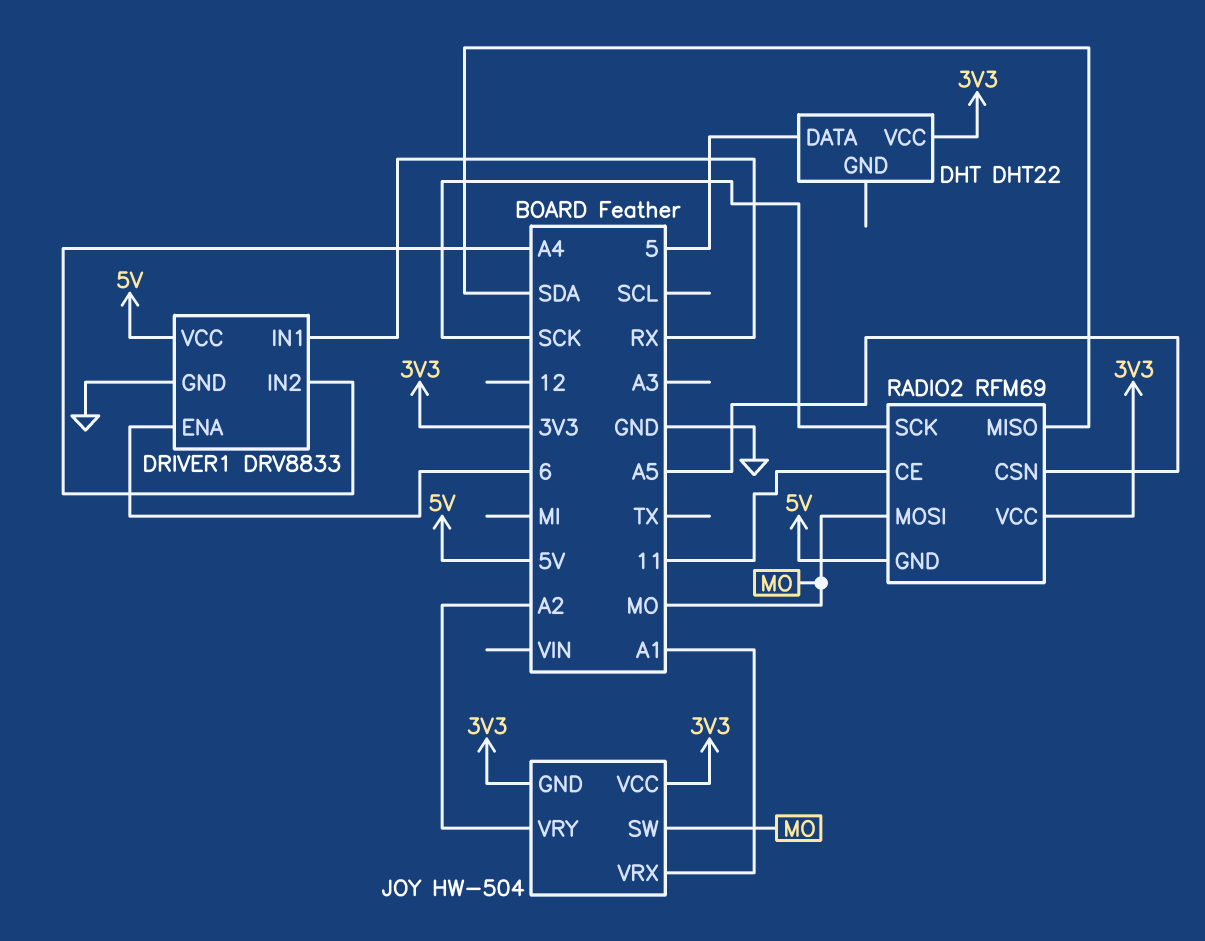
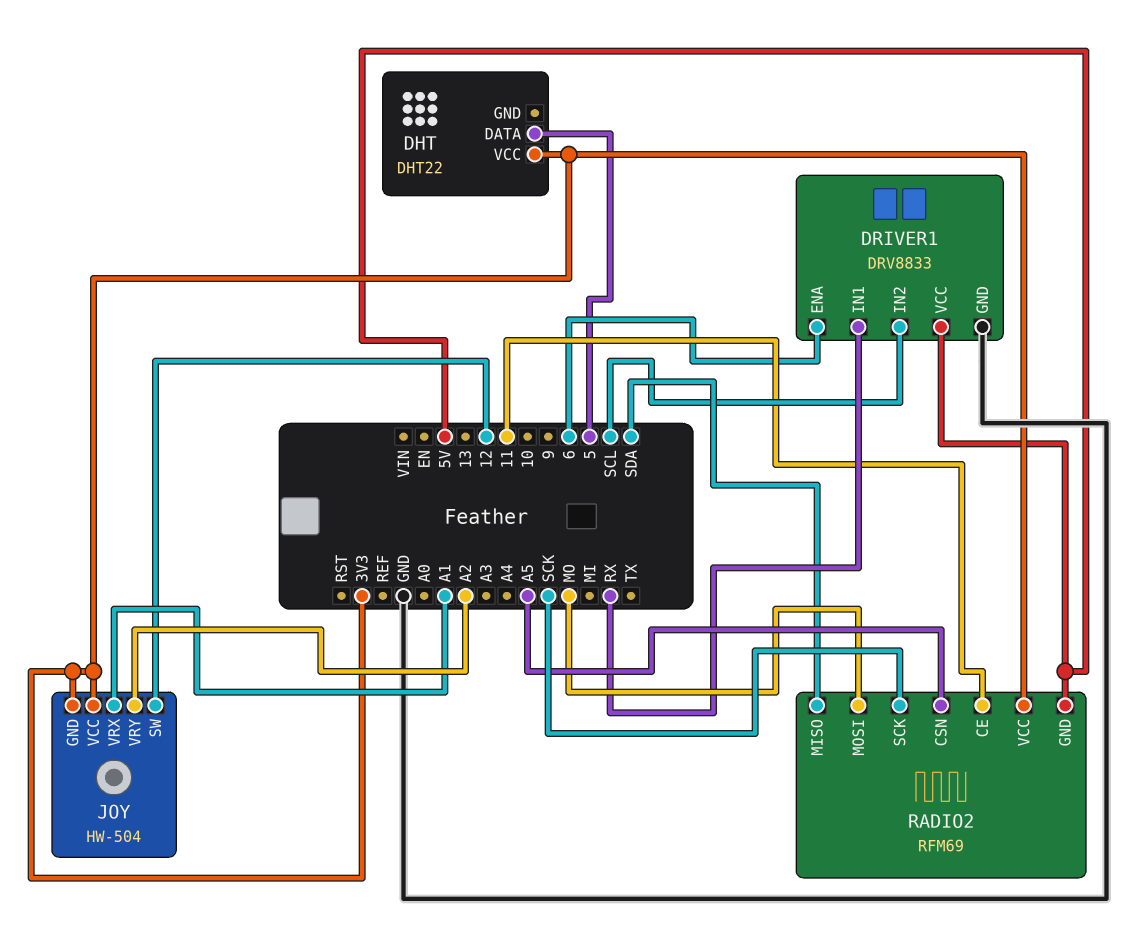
DRIVER1 pin IN2: A4 -> SCL
JOY pin SW: MO -> 12

